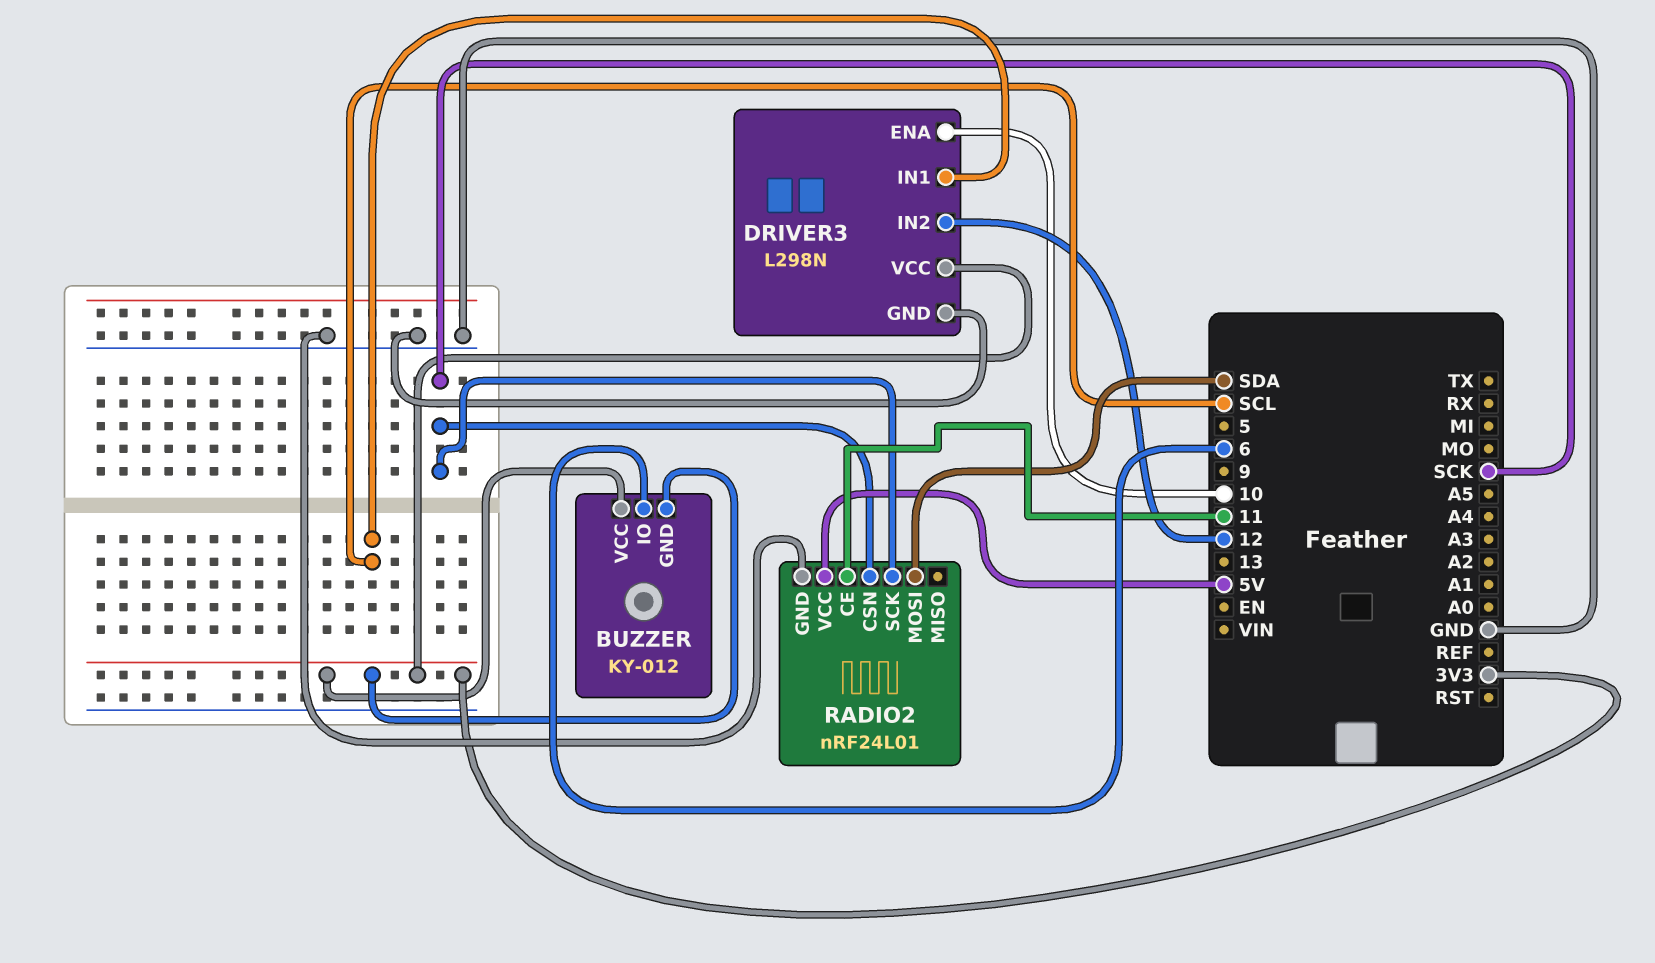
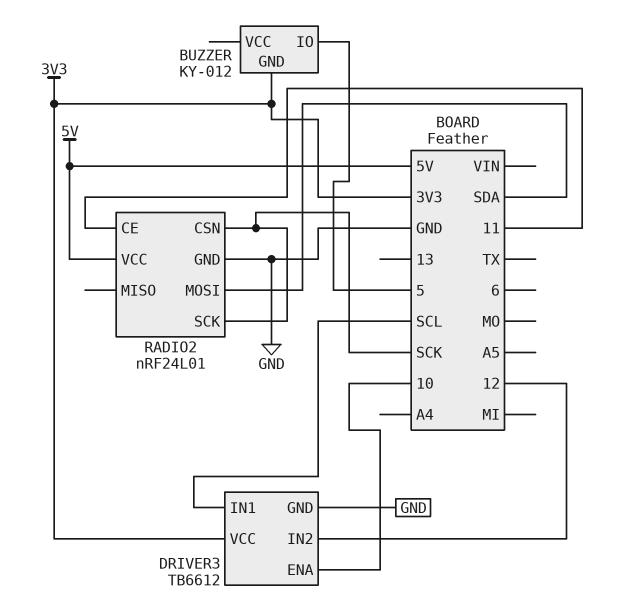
BUZZER pin IO: 6 -> 5
BUZZER pin VCC: 3V3 -> none
DRIVER3: L298N -> TB6612

